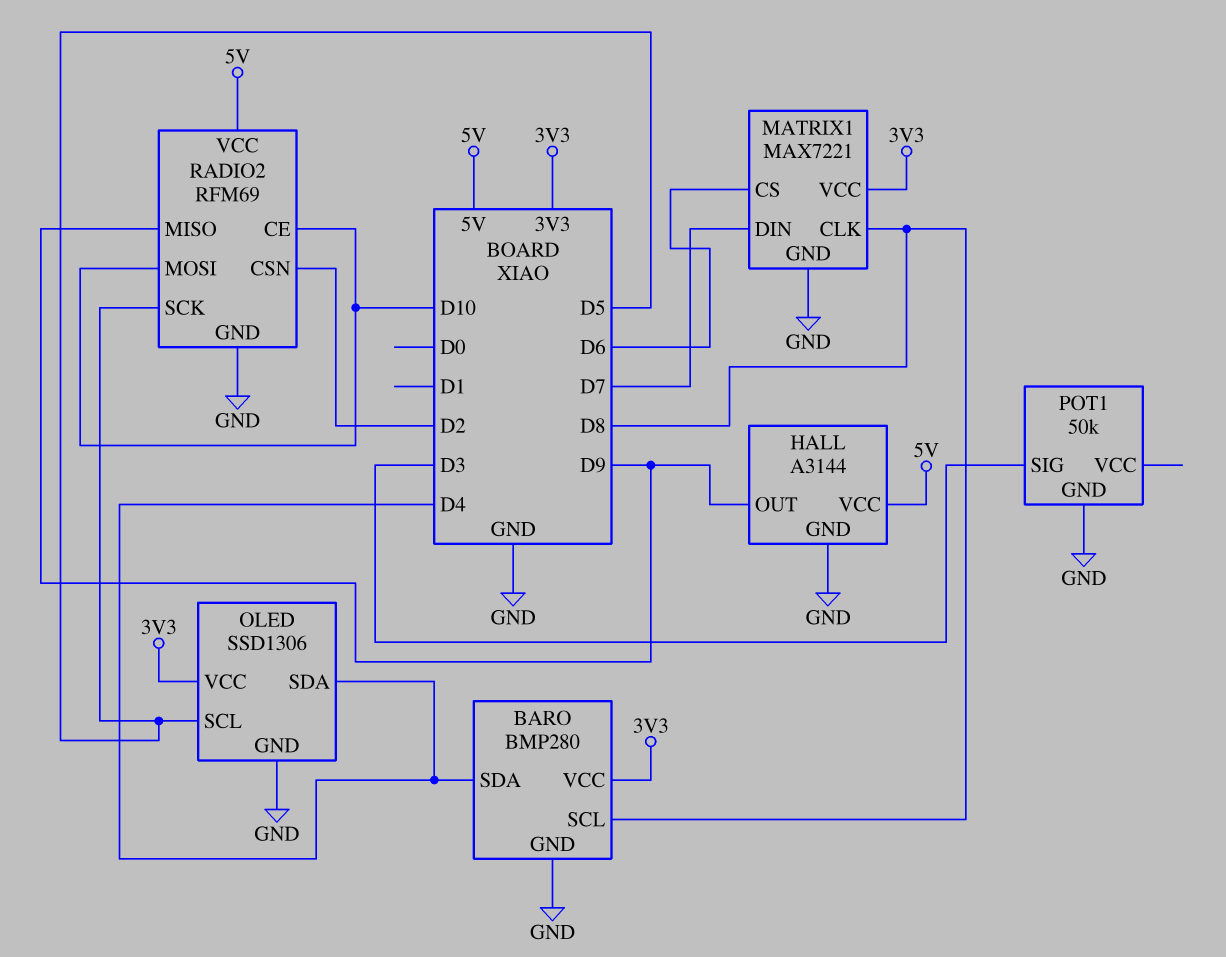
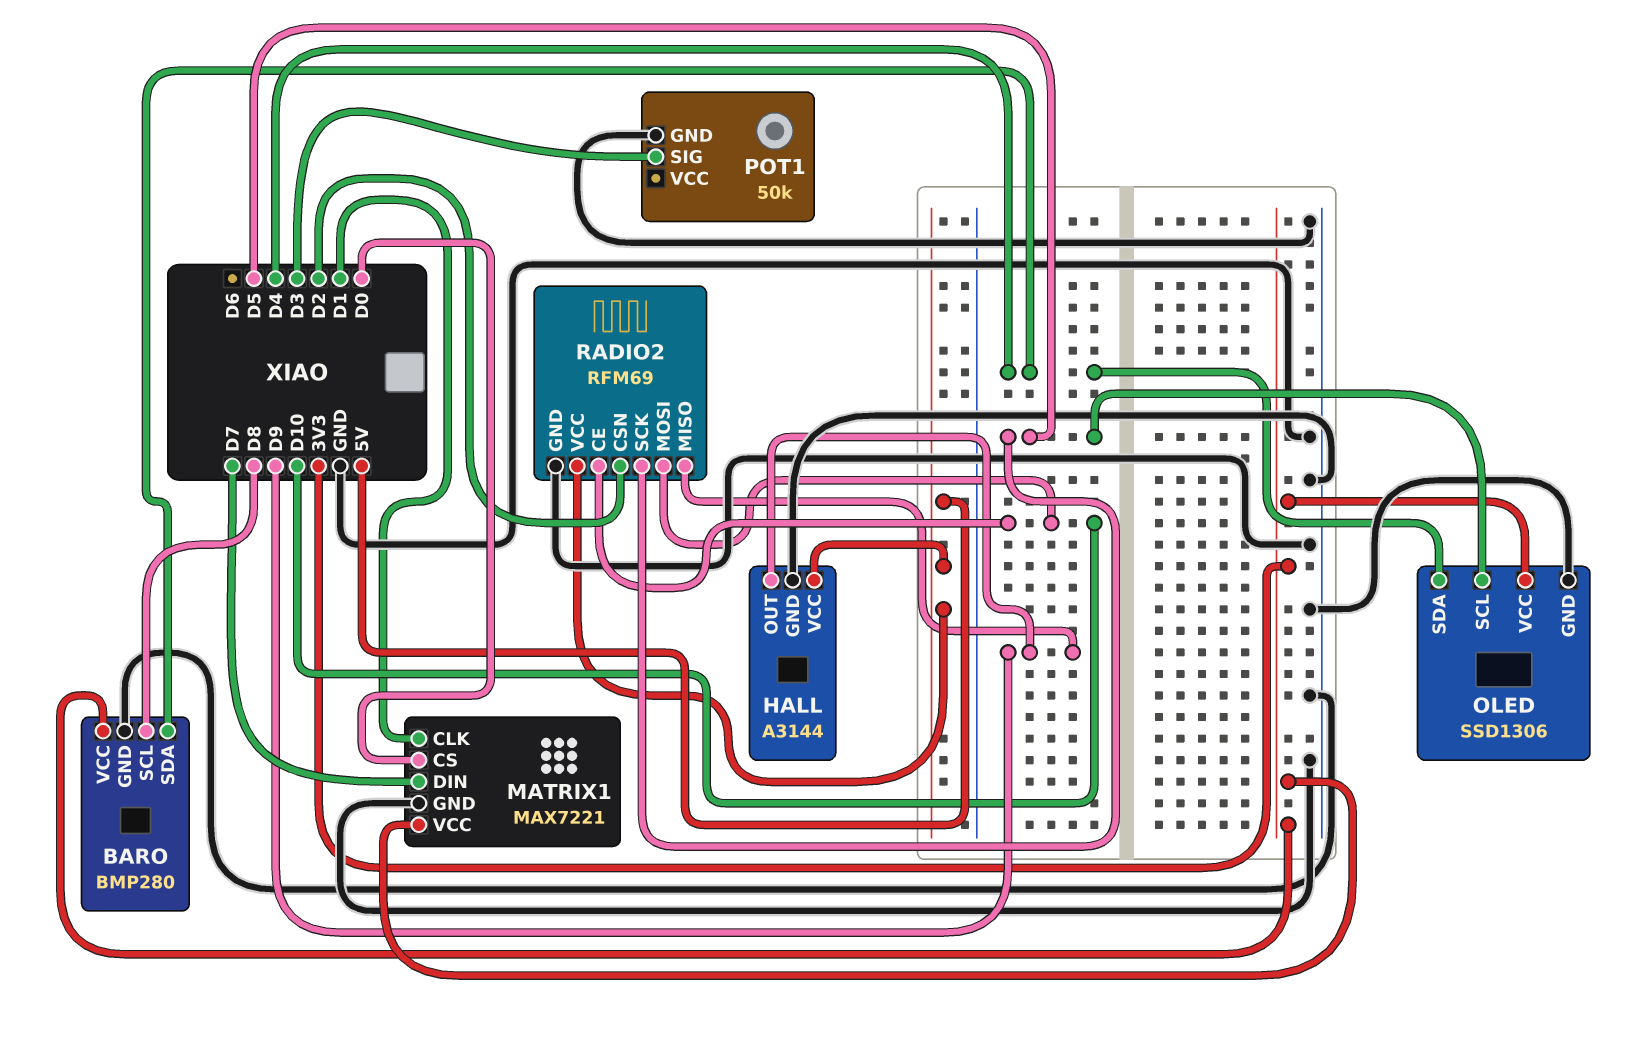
MATRIX1 pin CLK: D8 -> D1
MATRIX1 pin CS: D6 -> D0

